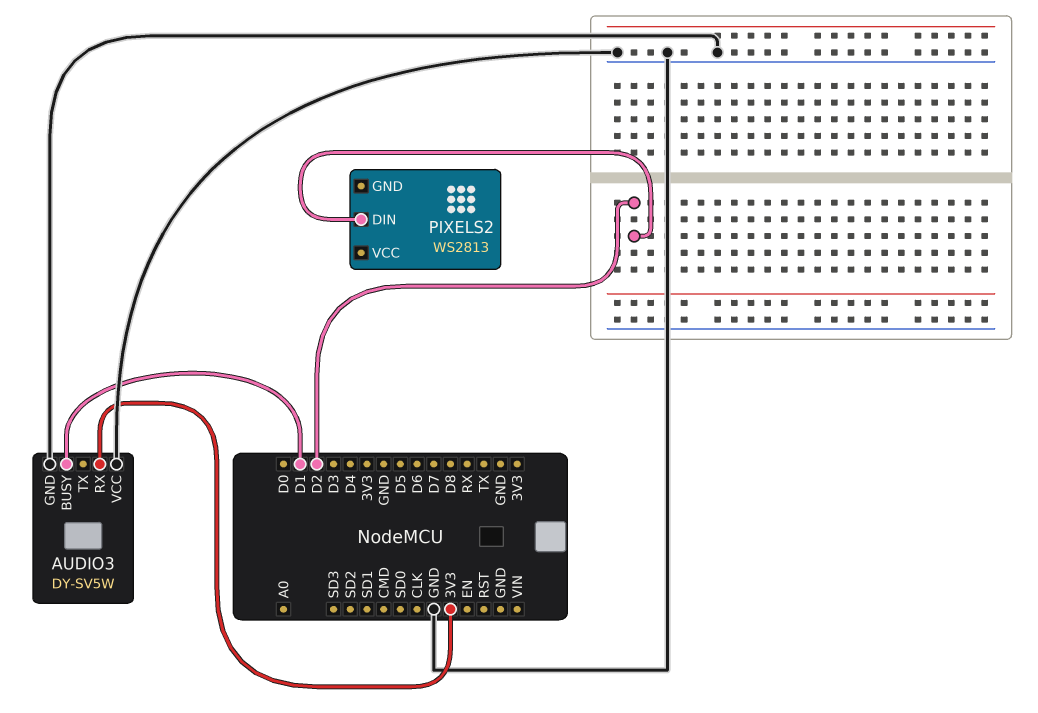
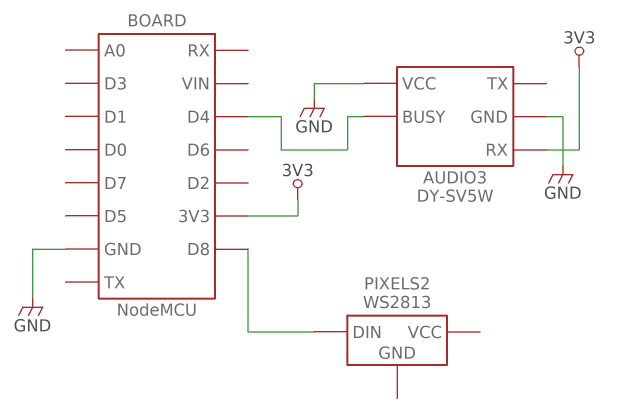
AUDIO3 pin BUSY: D1 -> D4
PIXELS2 pin DIN: D2 -> D8

